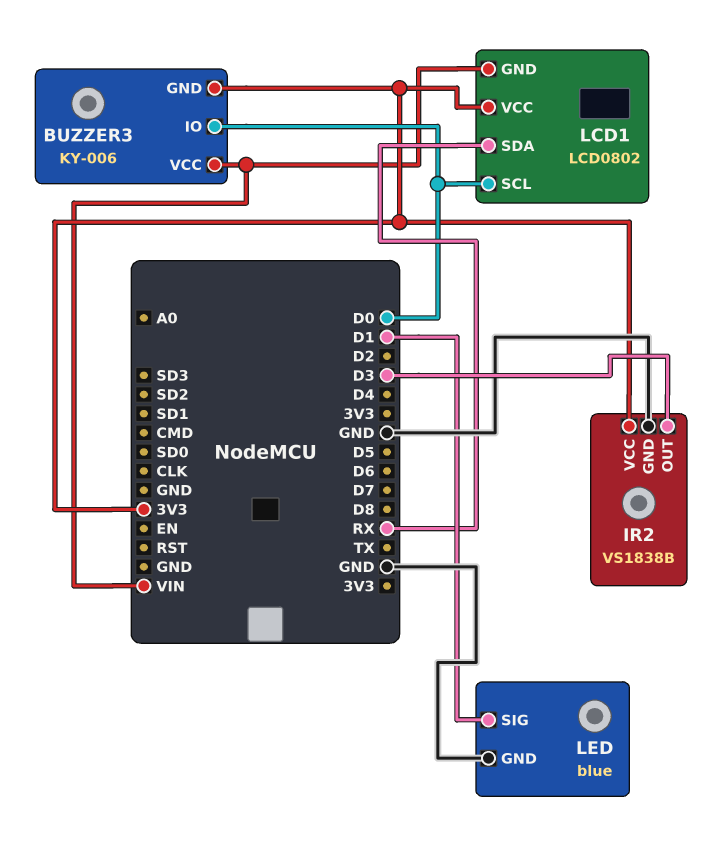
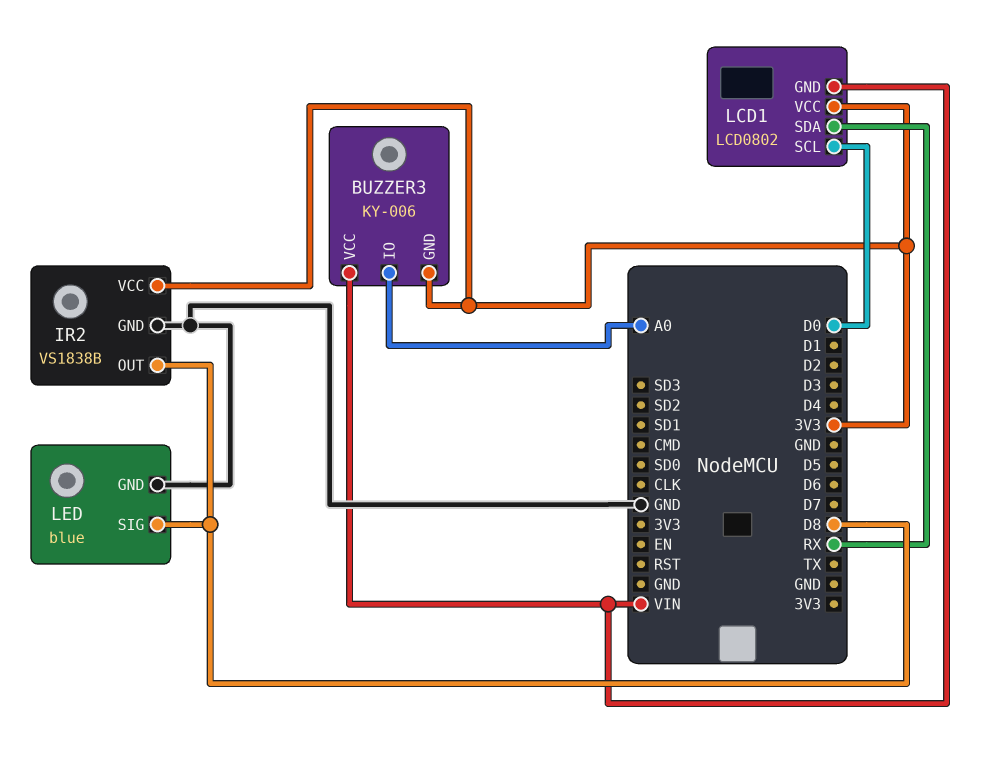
BUZZER3 pin IO: D0 -> A0
IR2 pin OUT: D3 -> D8
LED pin SIG: D1 -> D8

